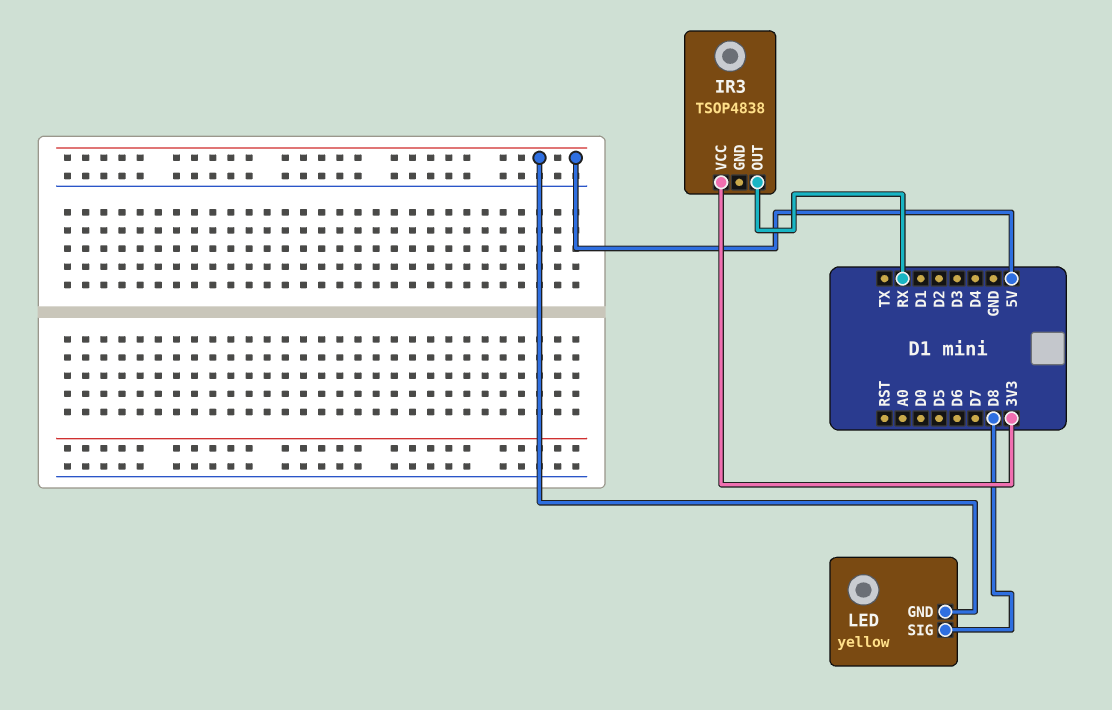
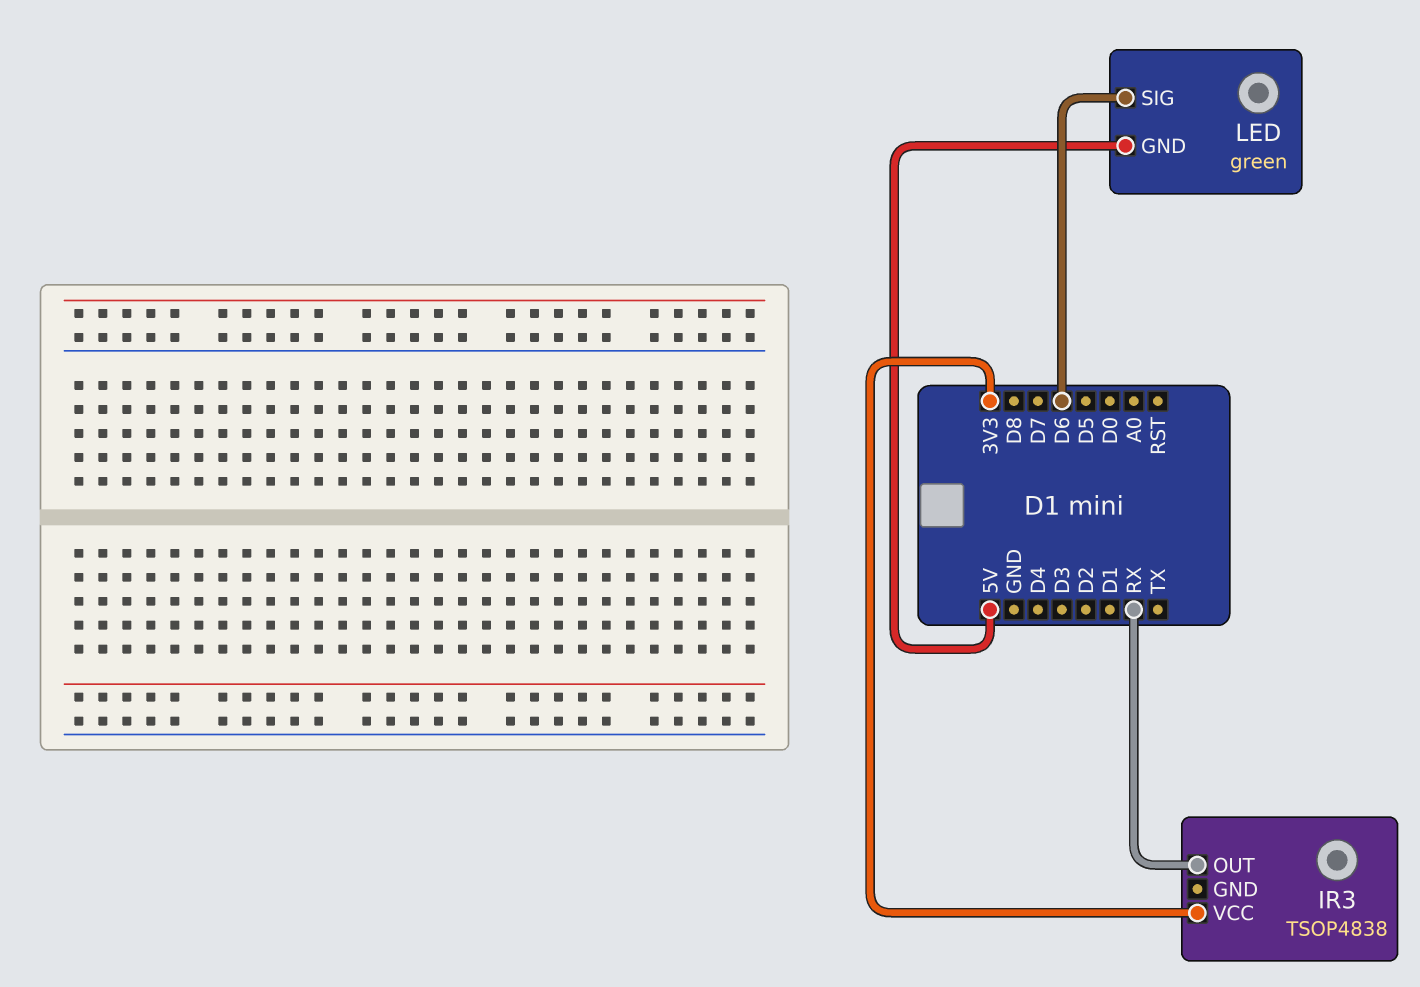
LED: yellow -> green
LED pin SIG: D8 -> D6

